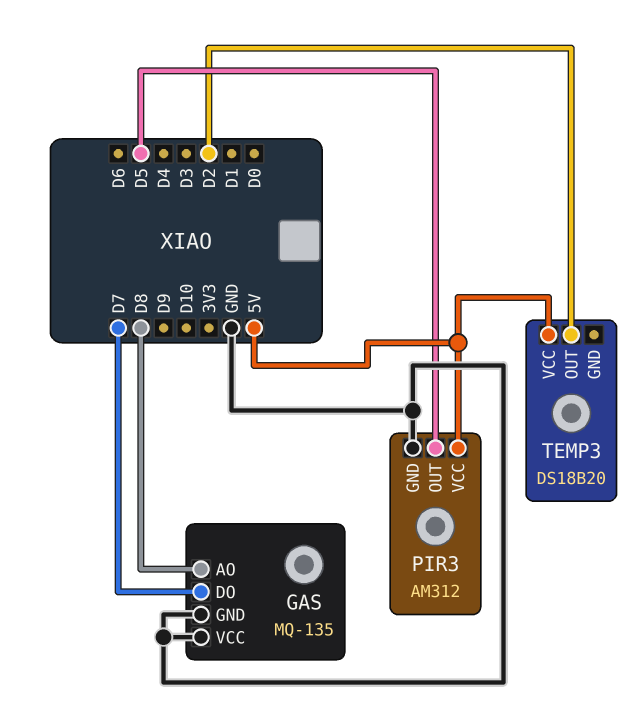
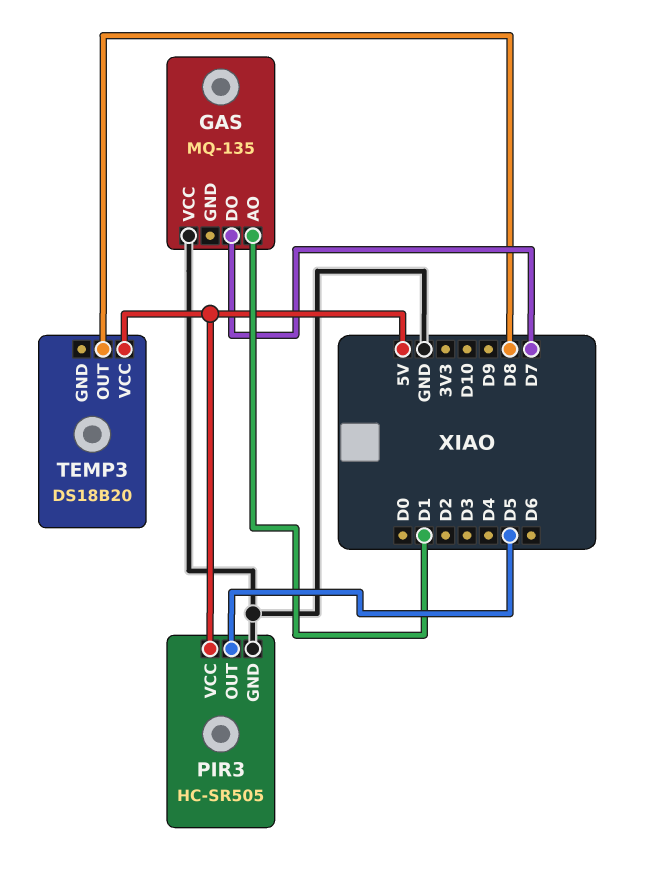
GAS pin AO: D8 -> D1
GAS pin GND: GND -> none
PIR3: AM312 -> HC-SR505
TEMP3 pin OUT: D2 -> D8

